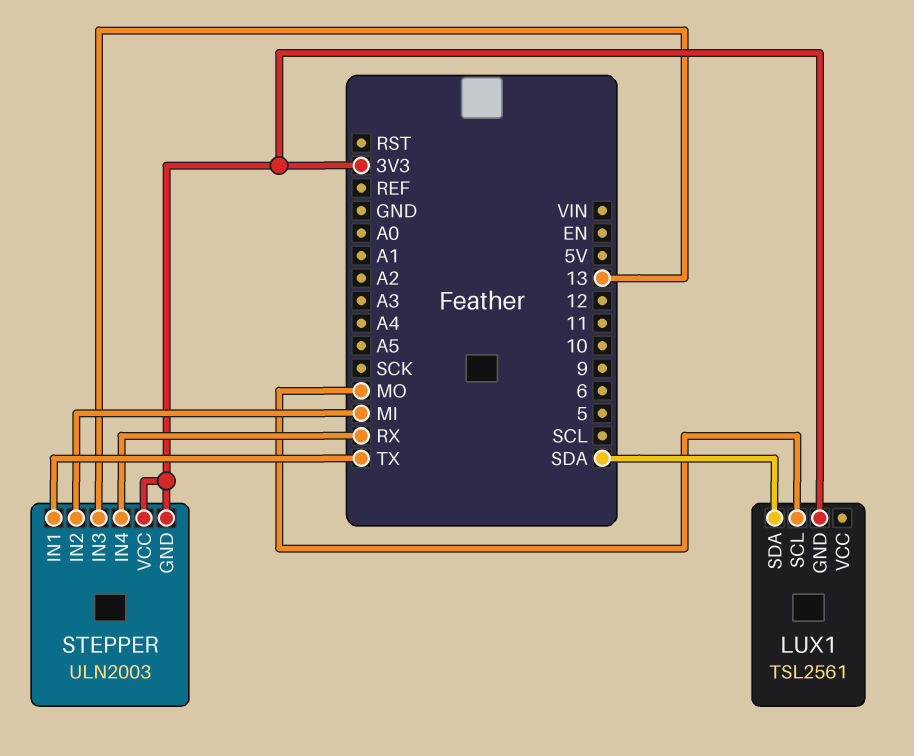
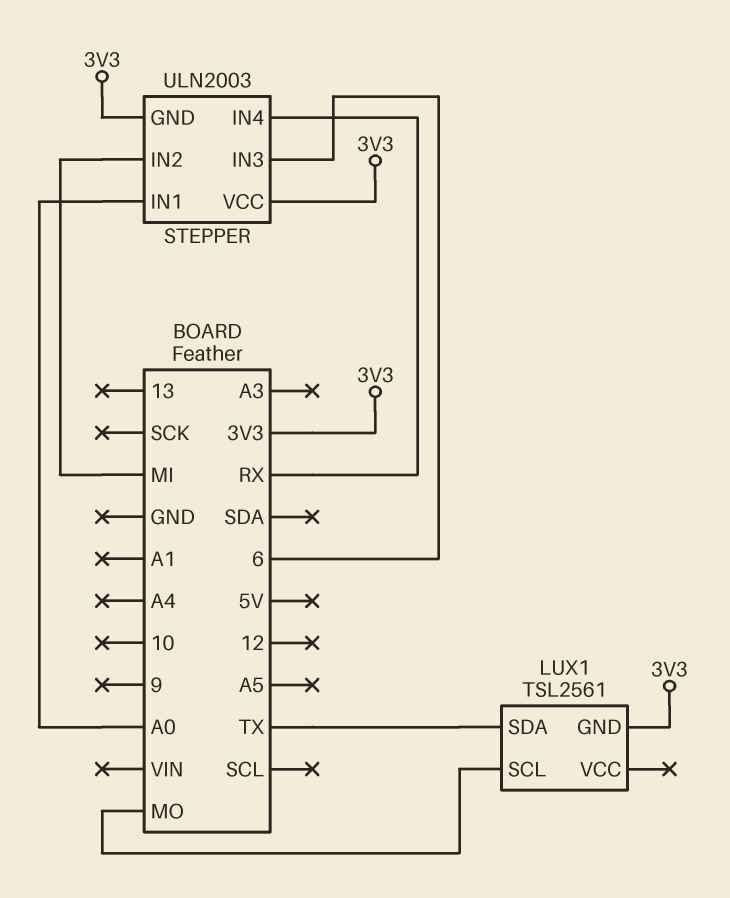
LUX1 pin SDA: SDA -> TX
STEPPER pin IN1: TX -> A0
STEPPER pin IN3: 13 -> 6

